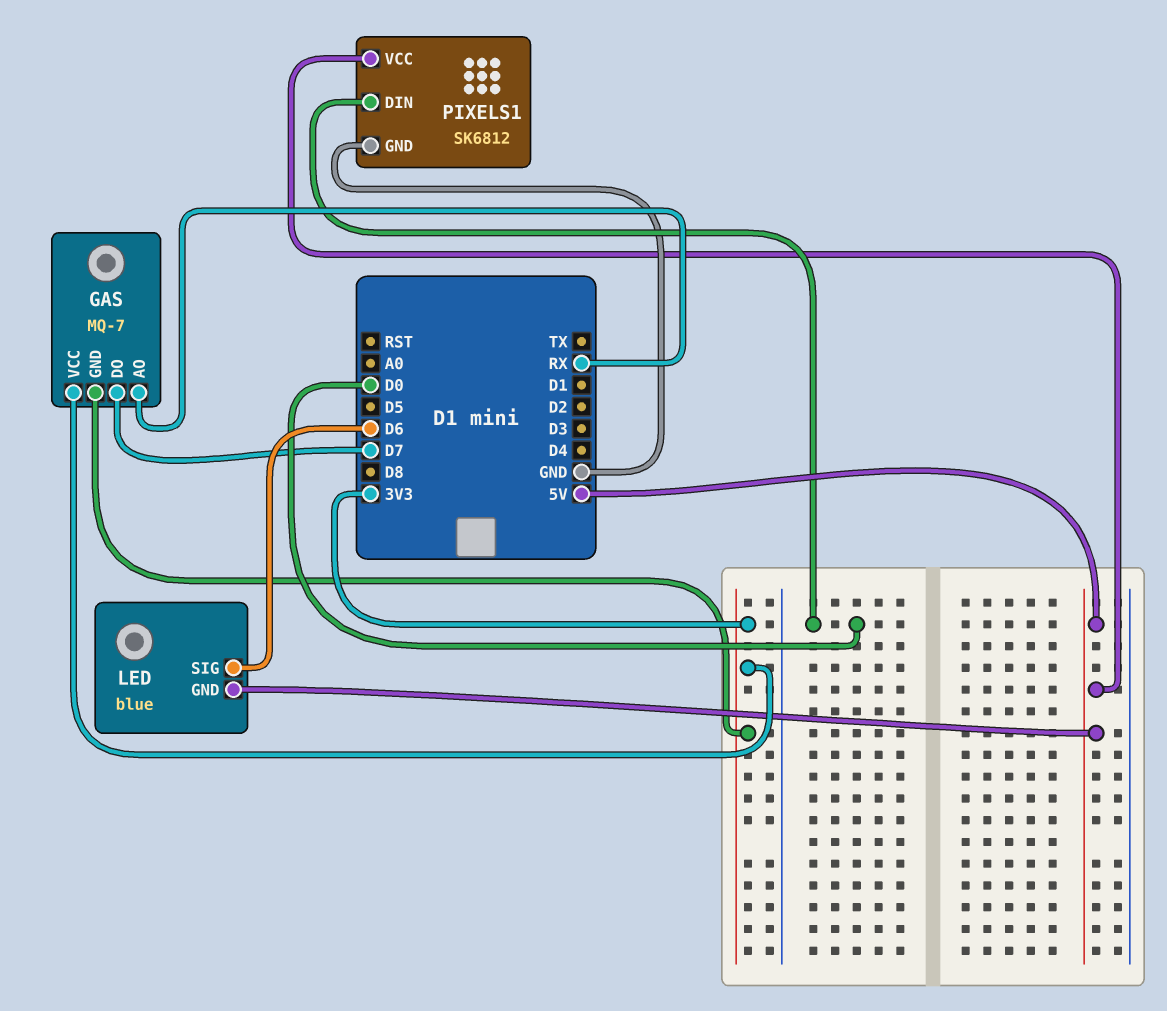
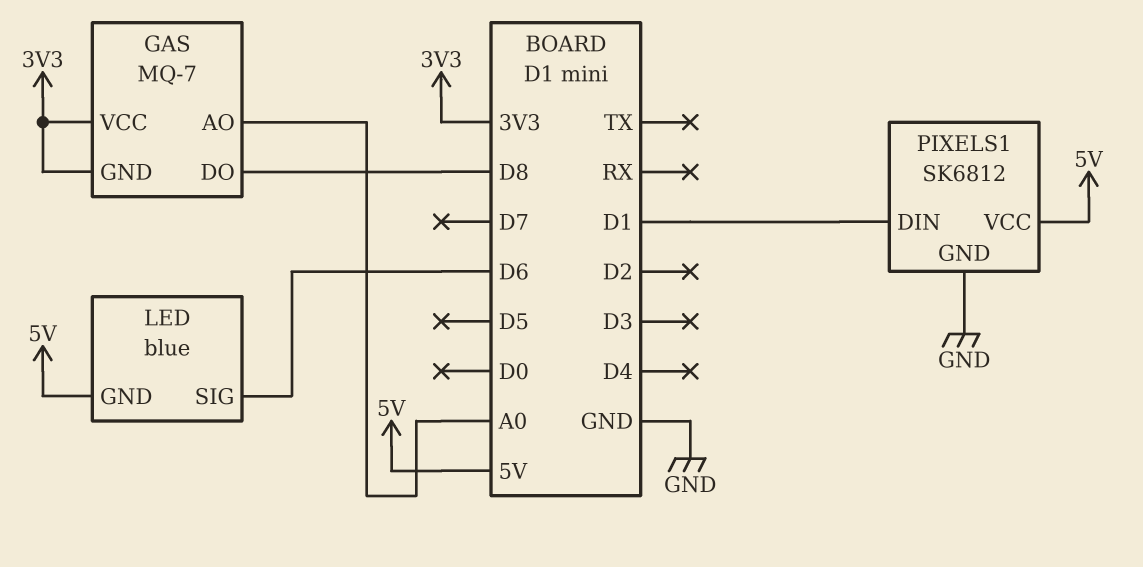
GAS pin AO: RX -> A0
GAS pin DO: D7 -> D8
PIXELS1 pin DIN: D0 -> D1

